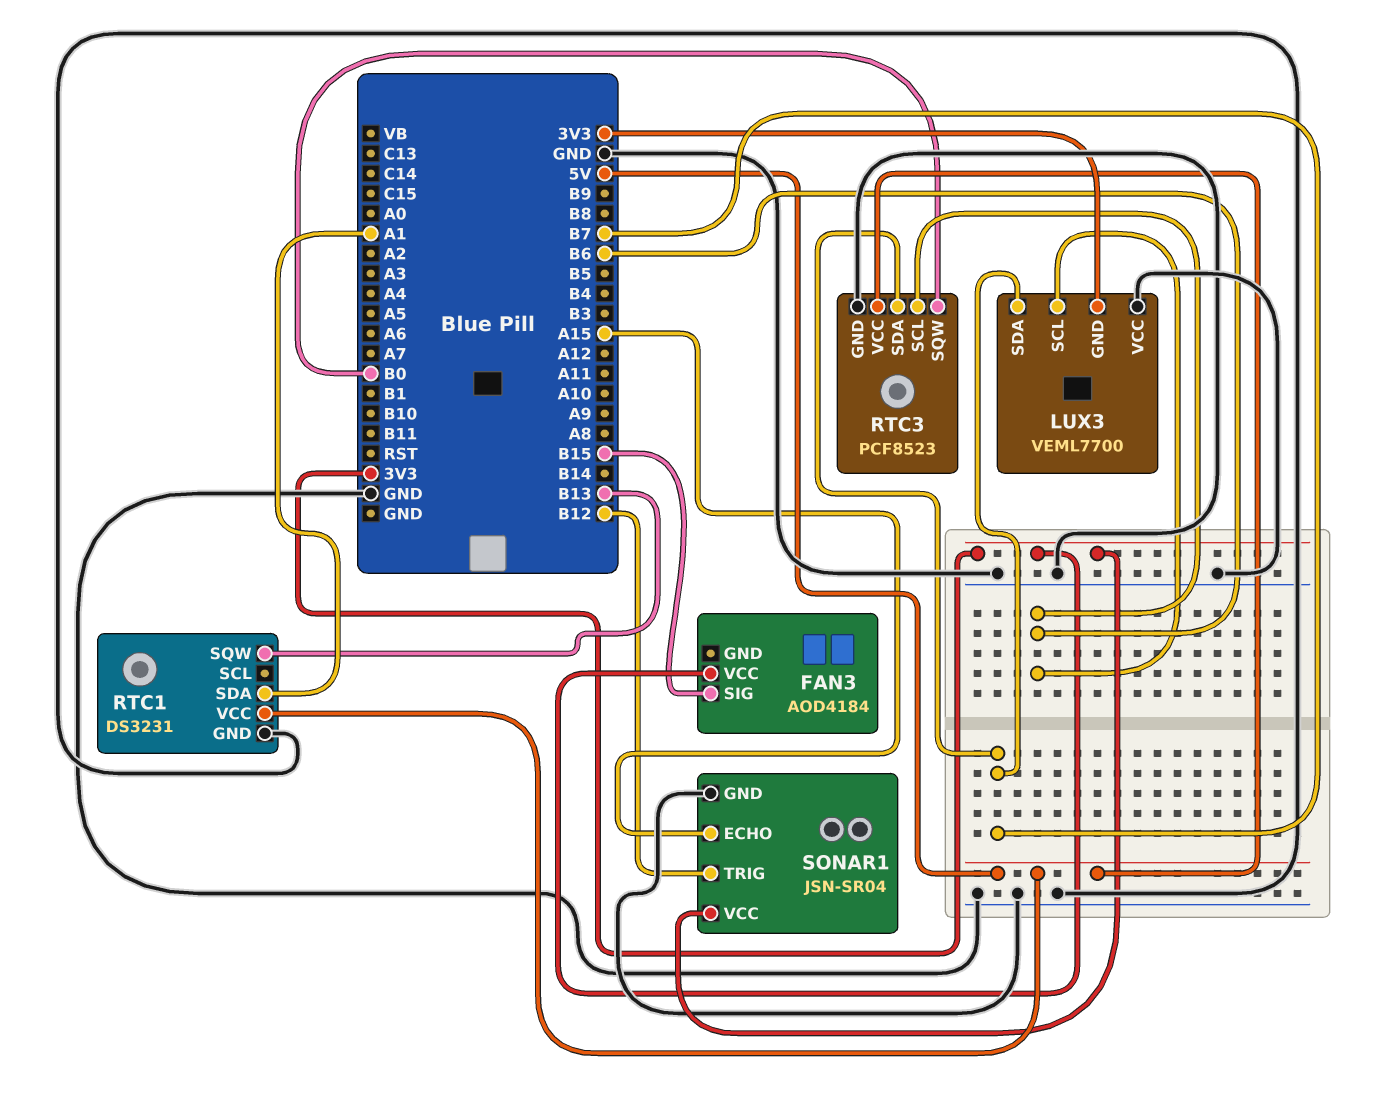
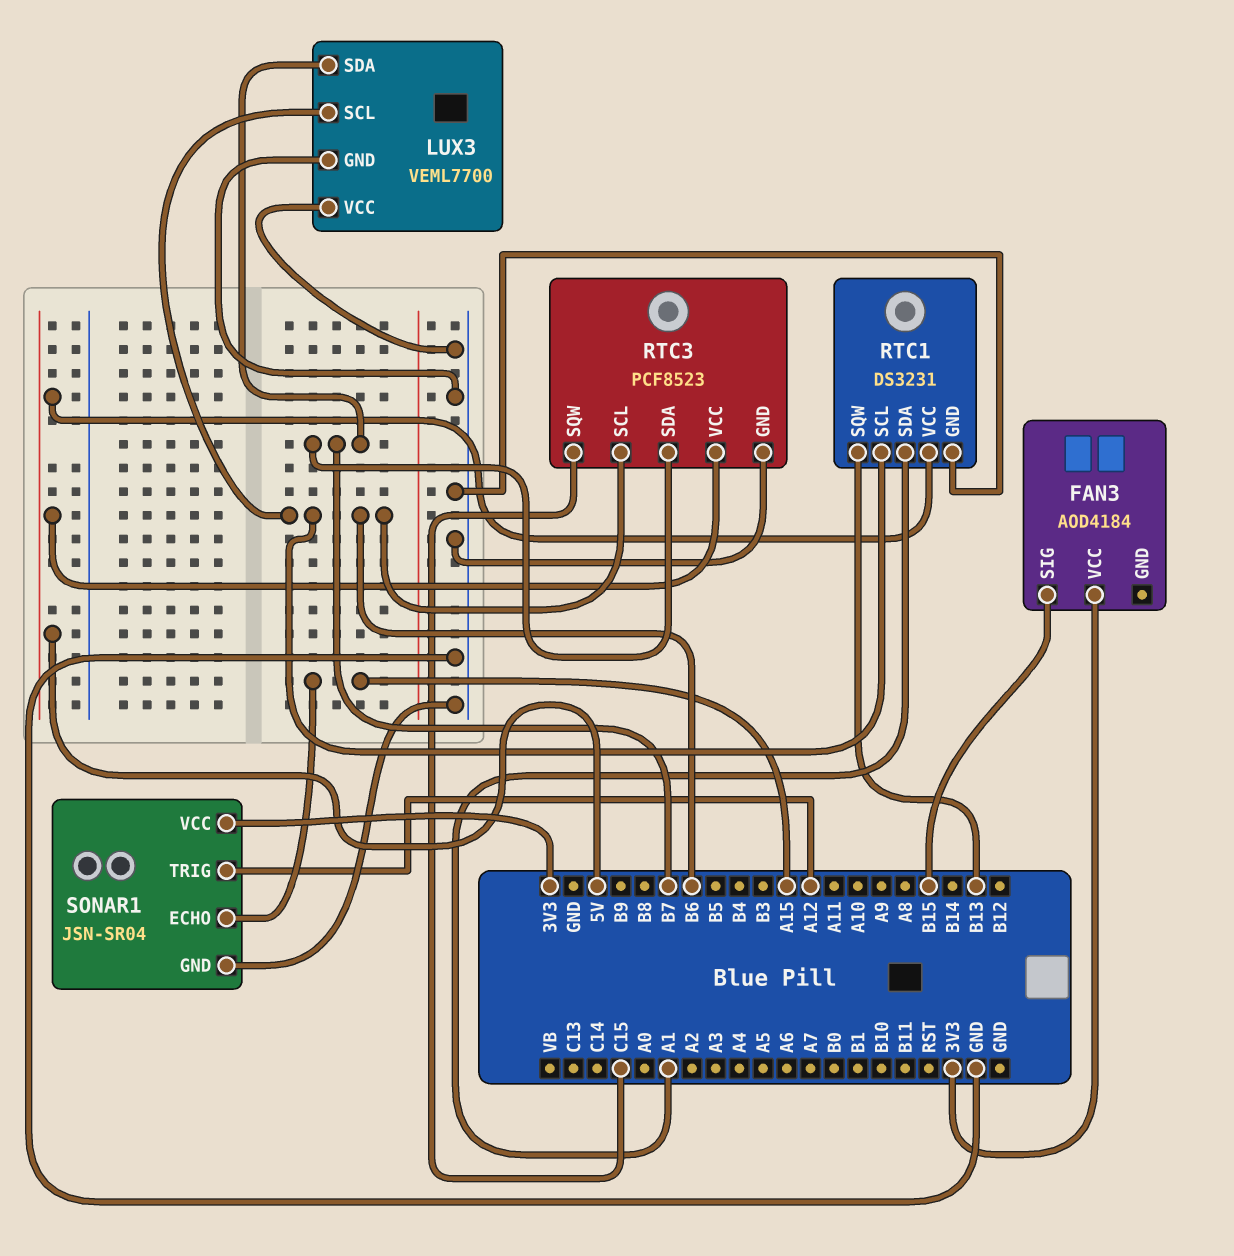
LUX3 pin GND: 3V3 -> GND
RTC1 pin SCL: none -> B6
RTC3 pin SQW: B0 -> C15
SONAR1 pin TRIG: B12 -> A12

